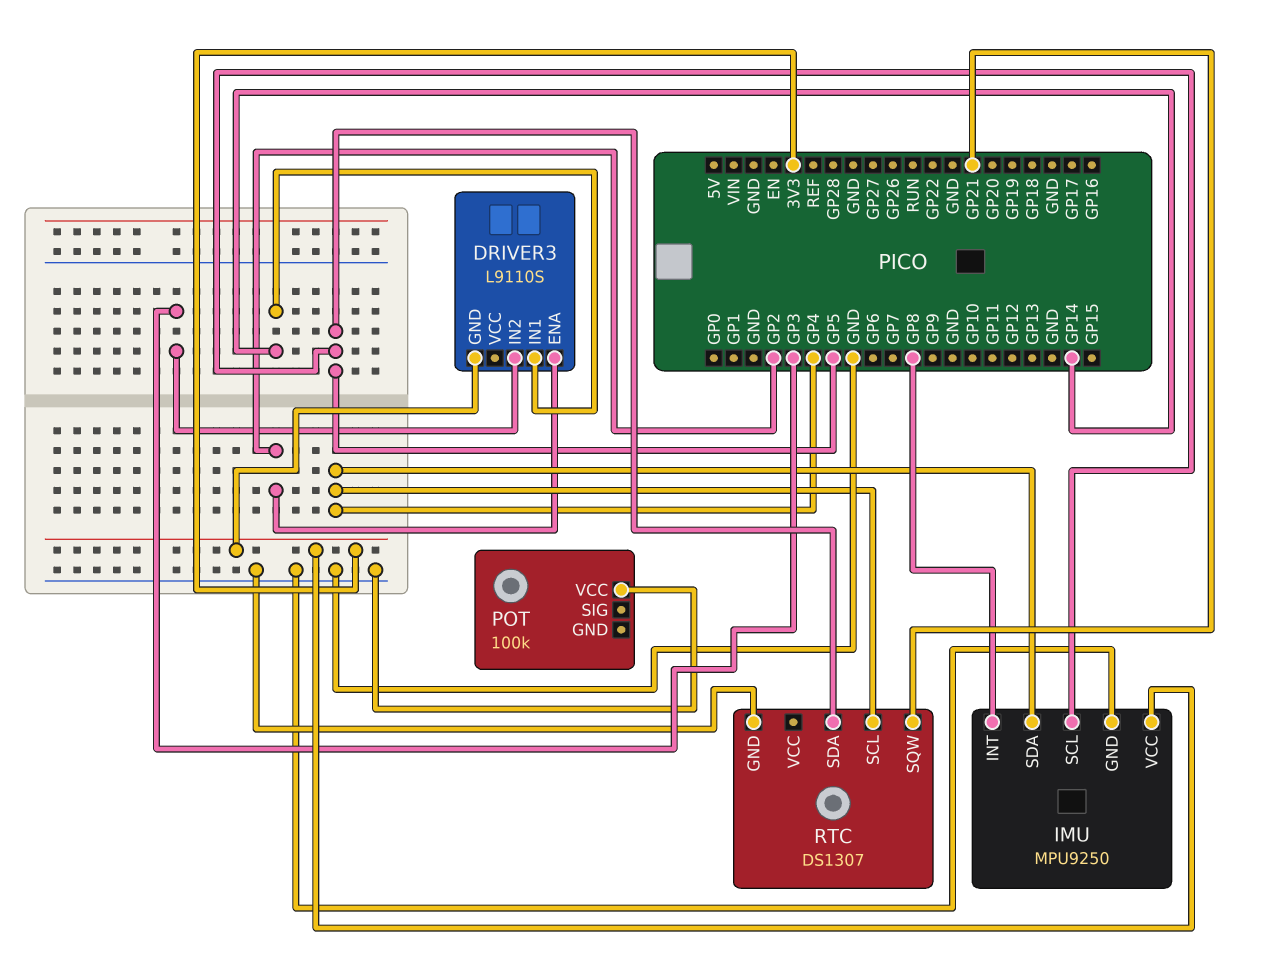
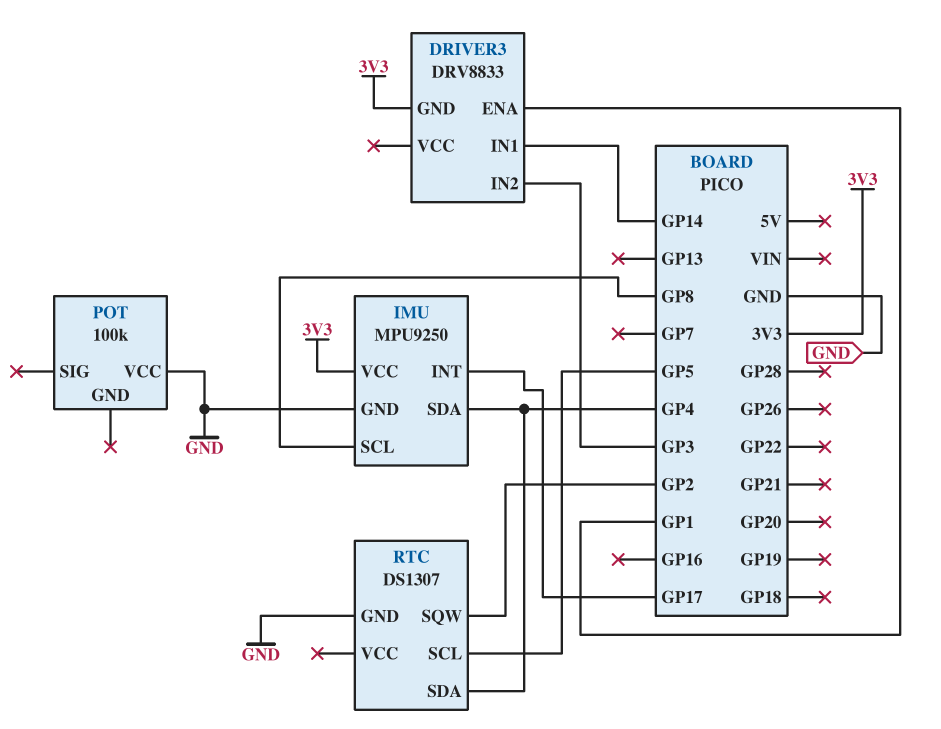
DRIVER3: L9110S -> DRV8833
DRIVER3 pin ENA: GP2 -> GP1
IMU pin INT: GP8 -> GP17
IMU pin SCL: GP5 -> GP8
RTC pin SCL: GP4 -> GP5
RTC pin SDA: GP5 -> GP4
RTC pin SQW: GP21 -> GP2

